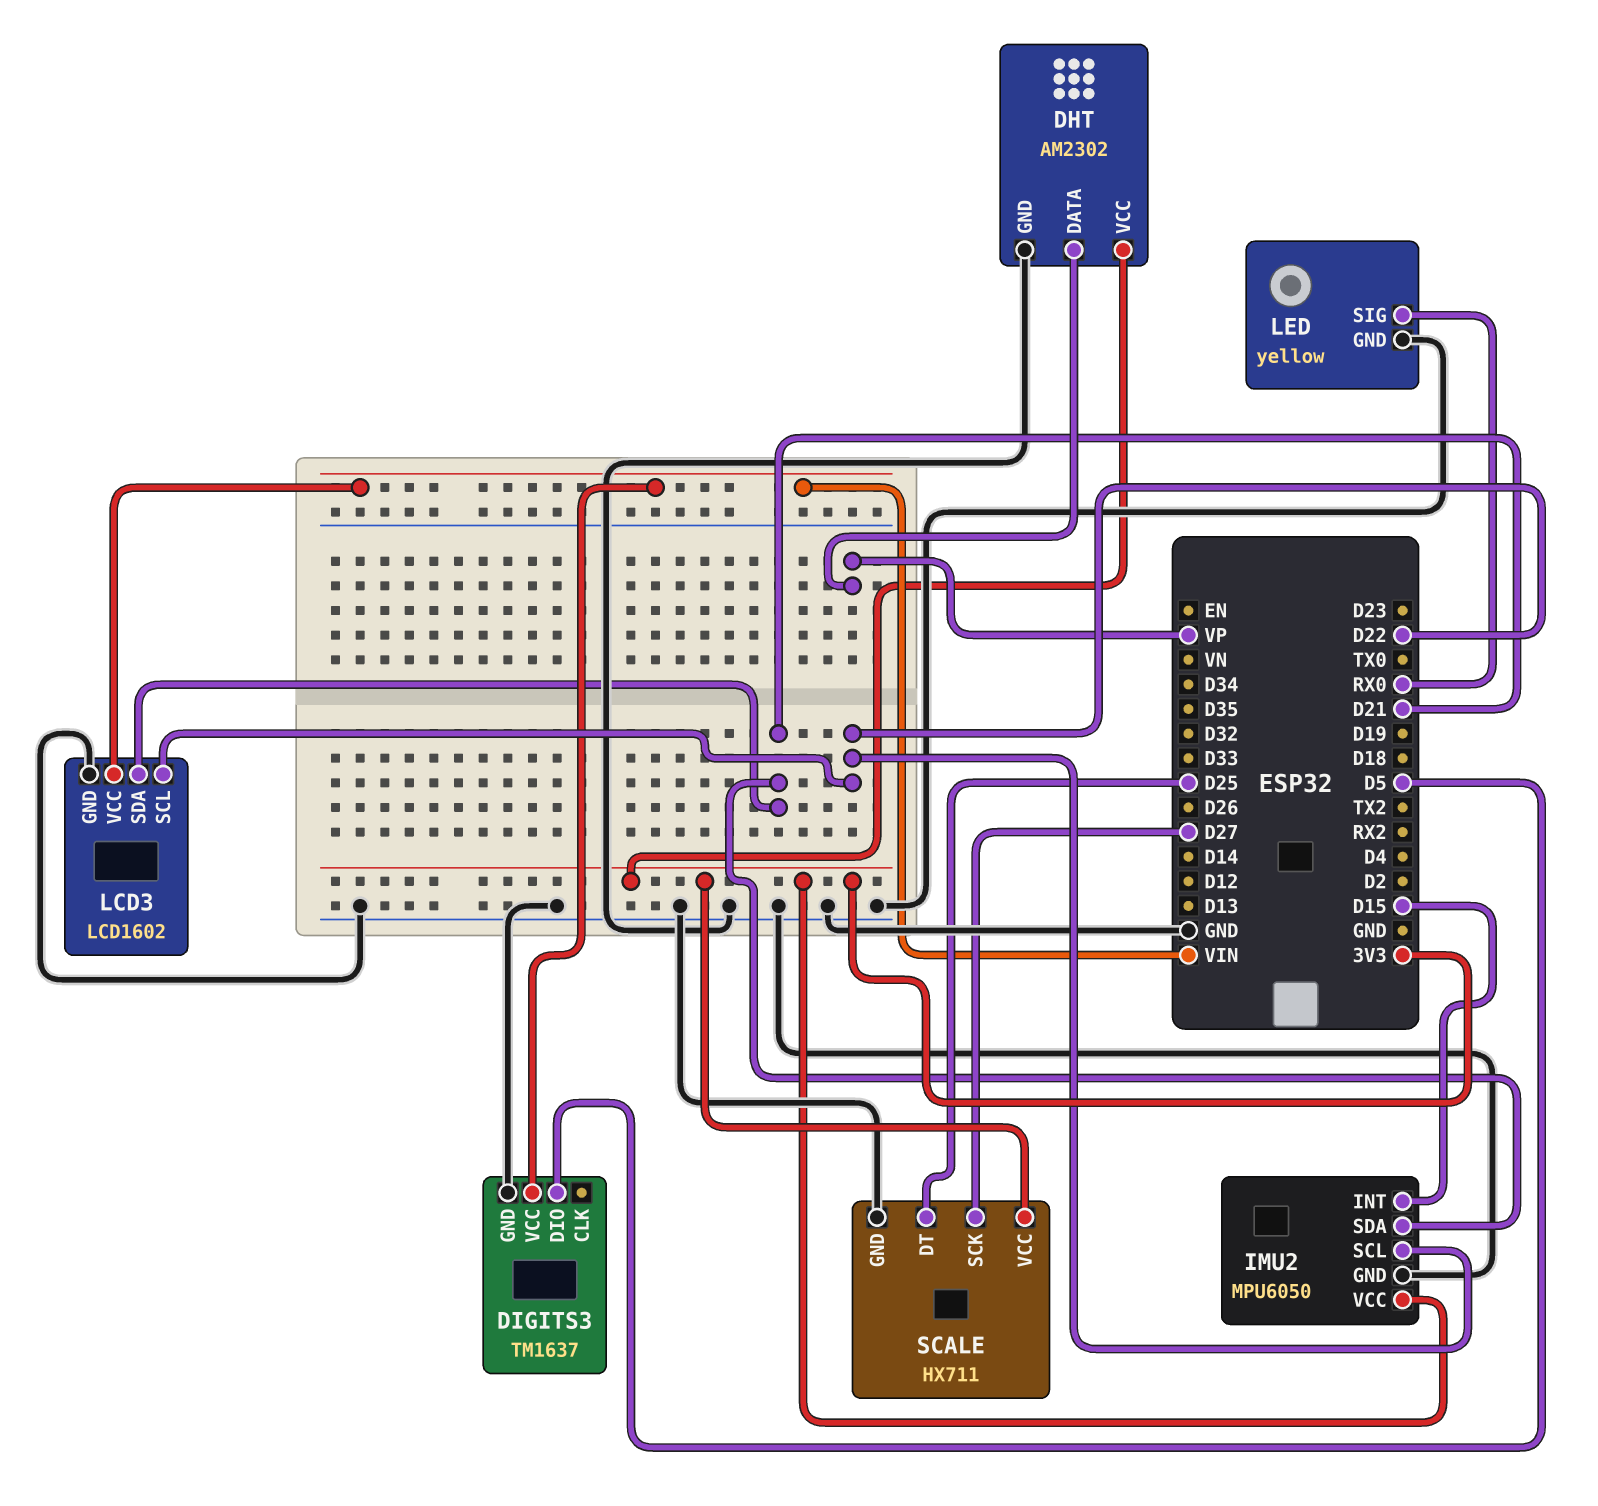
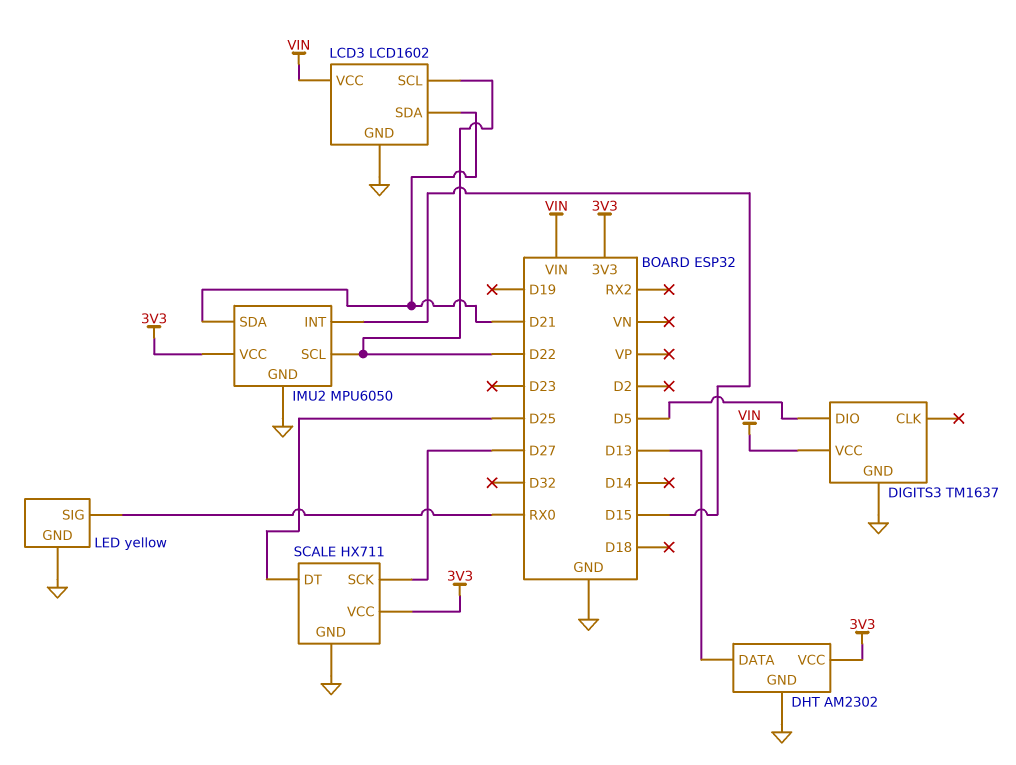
DHT pin DATA: VP -> D13

